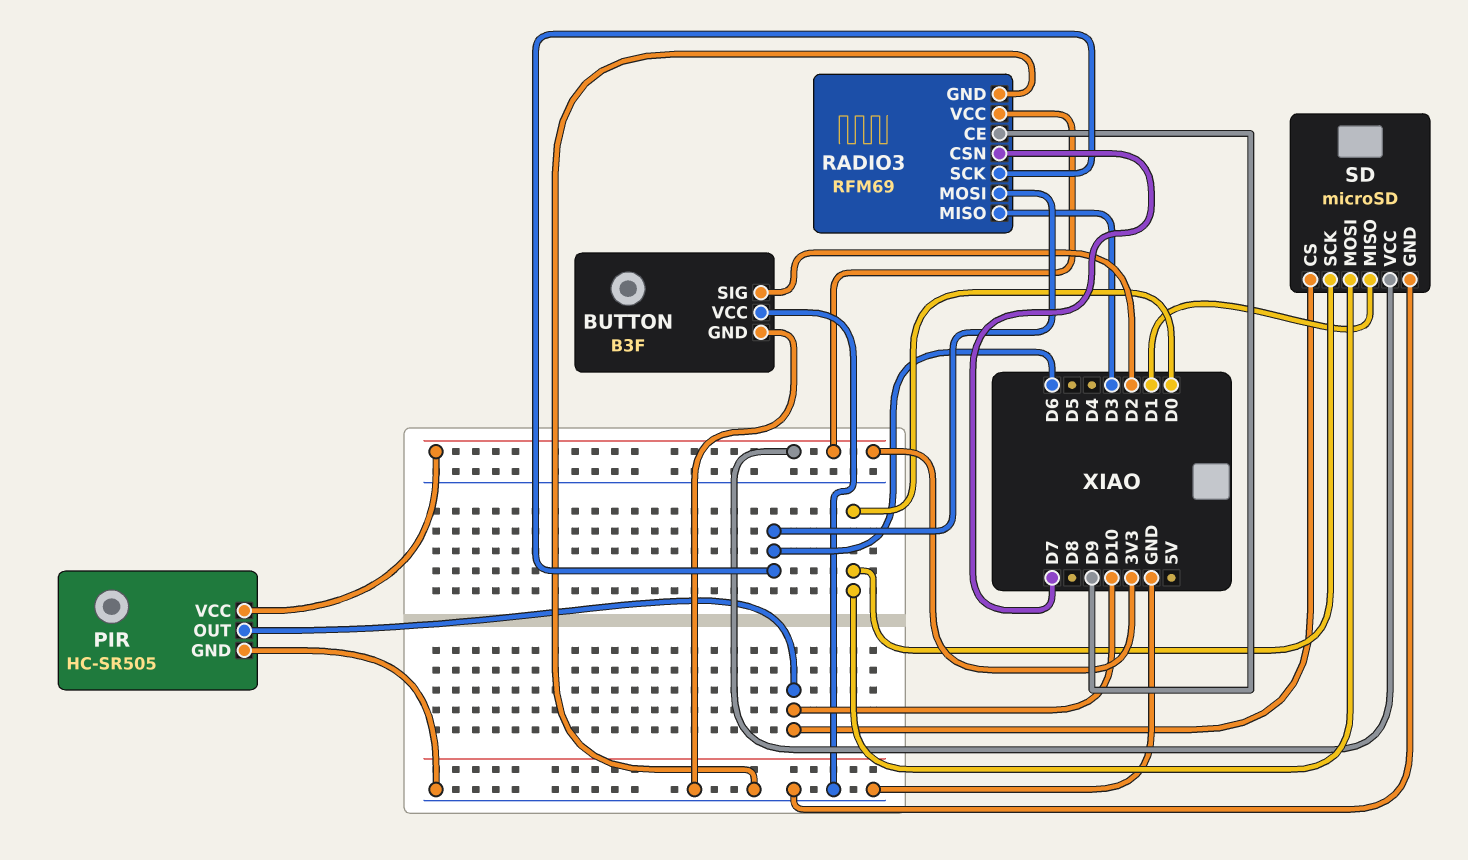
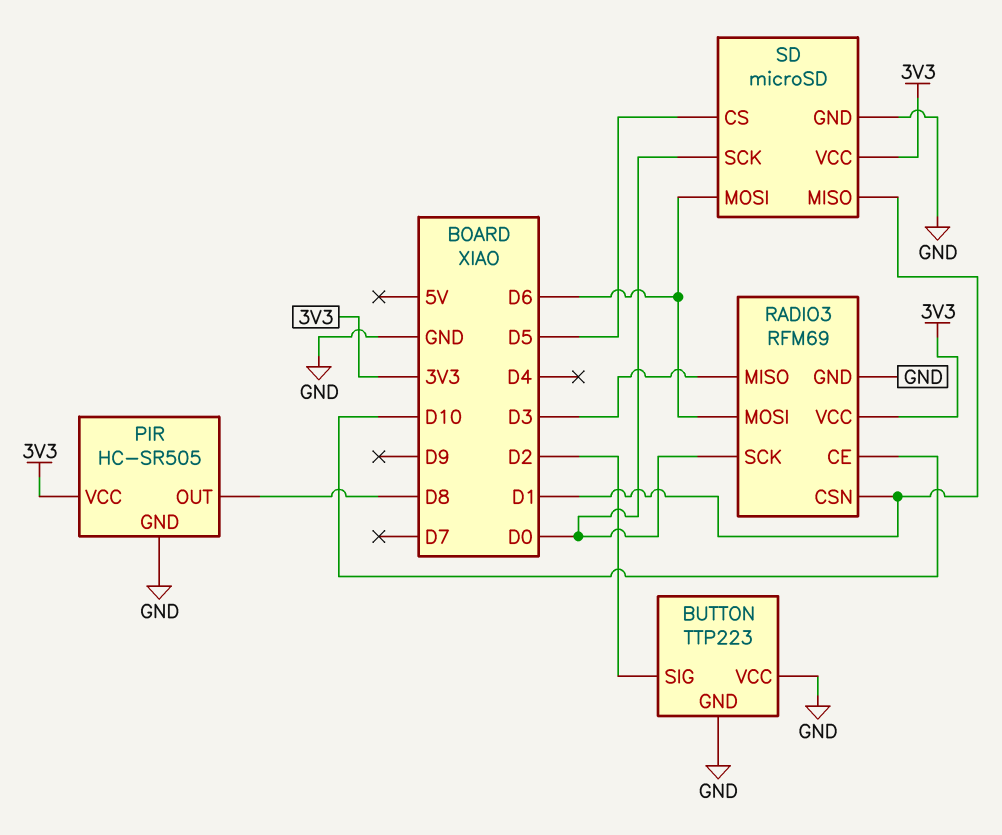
BUTTON: B3F -> TTP223
PIR pin OUT: D10 -> D8
RADIO3 pin CE: D9 -> D10
RADIO3 pin CSN: D7 -> D1
RADIO3 pin SCK: D6 -> D0
SD pin CS: D10 -> D5
SD pin MOSI: D0 -> D6

